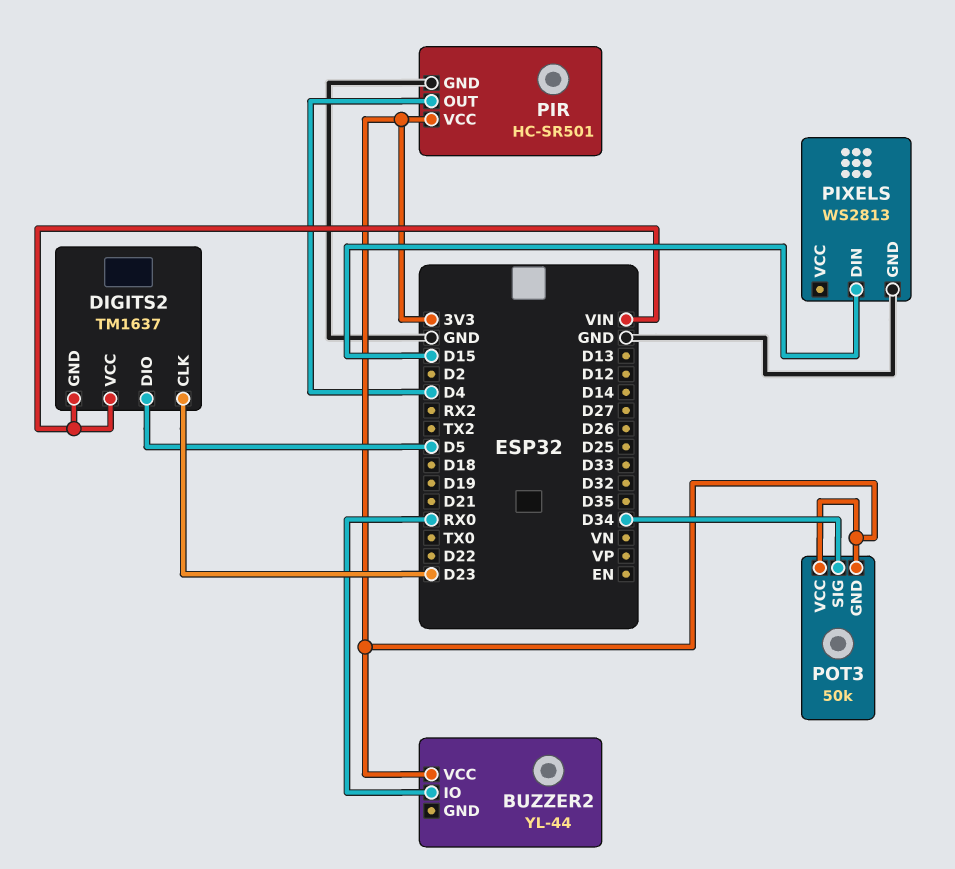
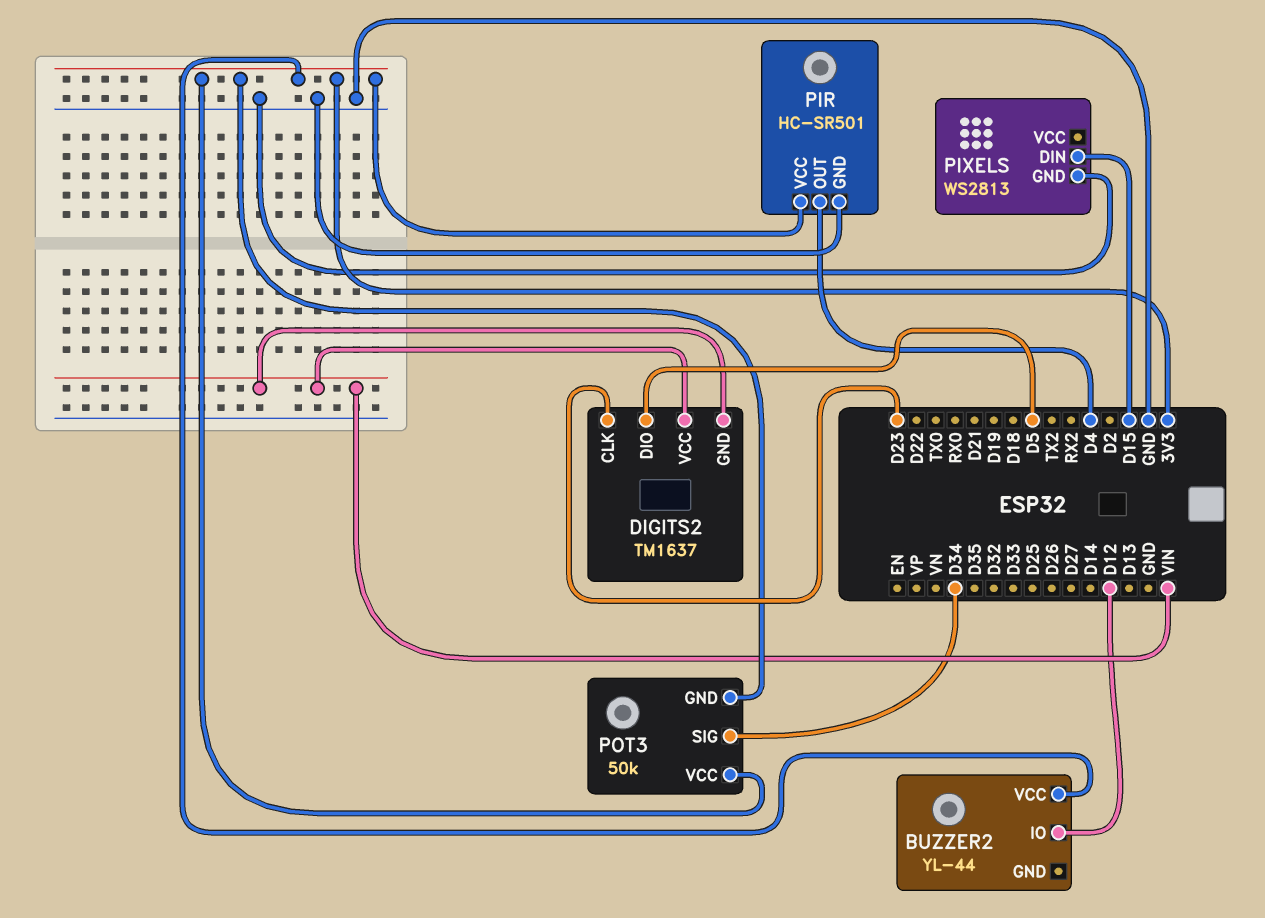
BUZZER2 pin IO: RX0 -> D12

